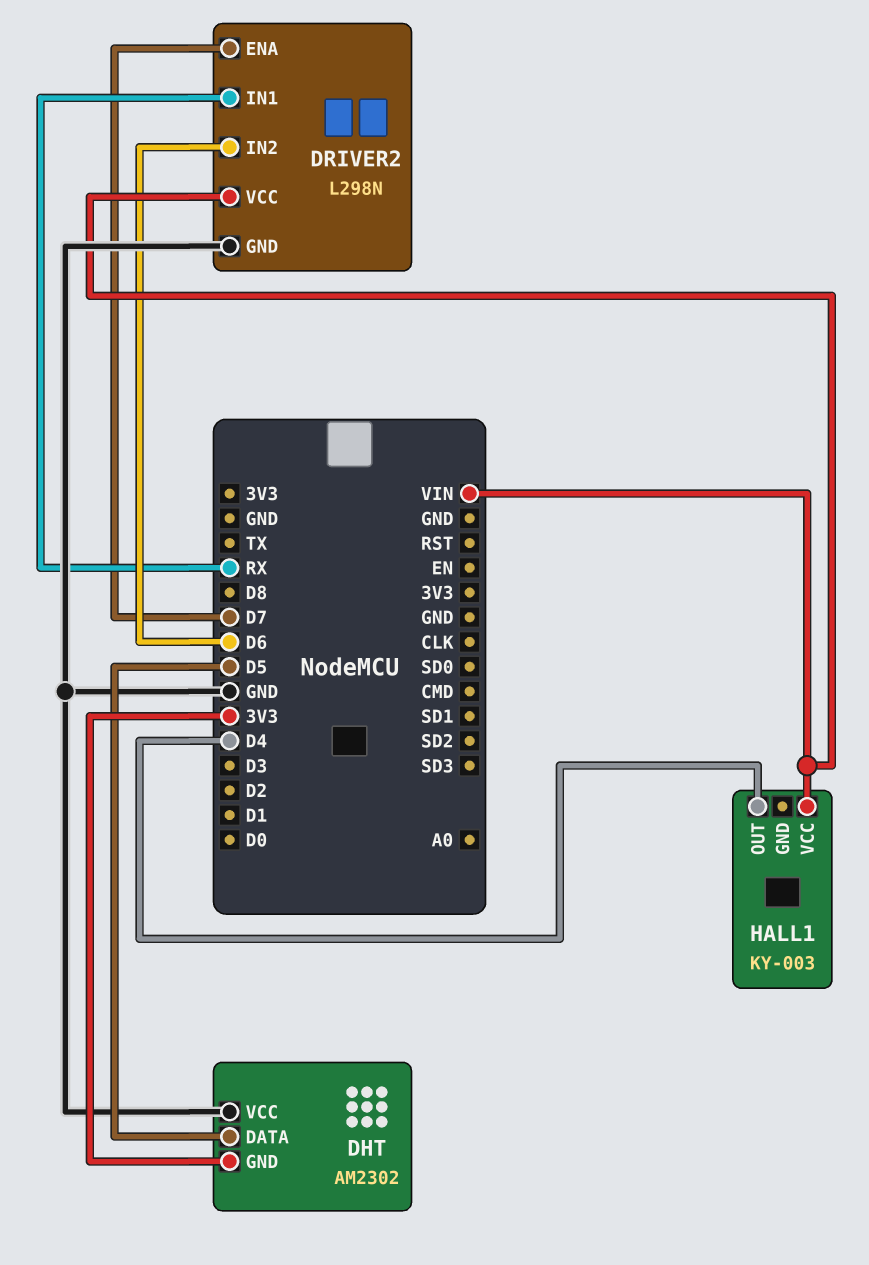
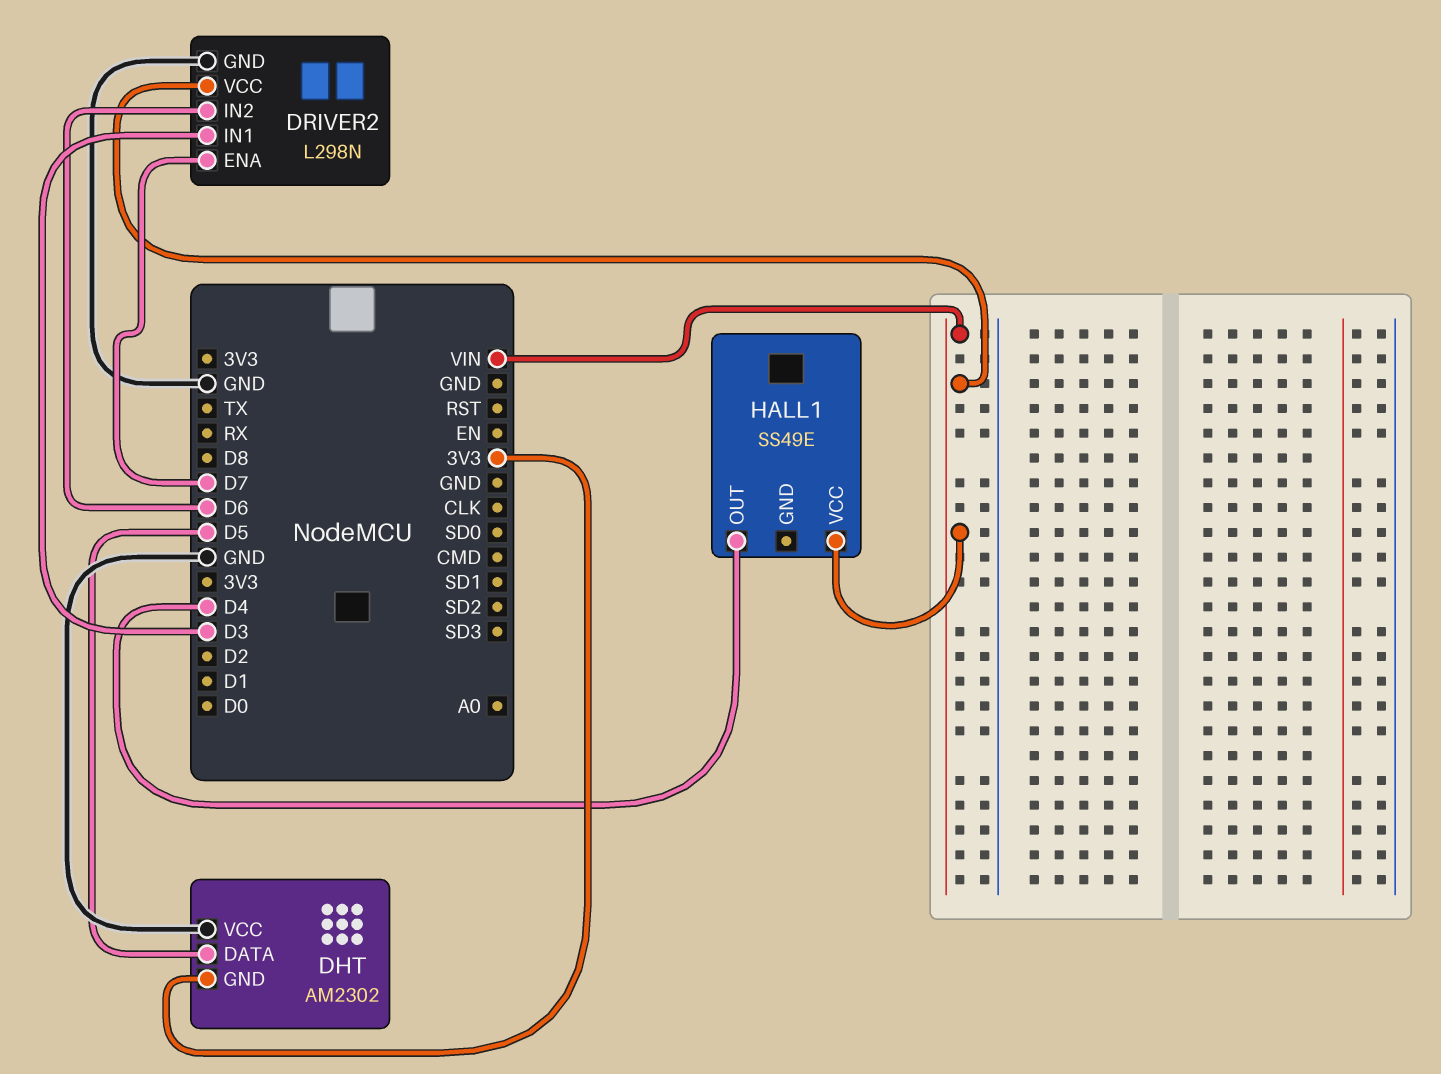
DRIVER2 pin IN1: RX -> D3
HALL1: KY-003 -> SS49E

